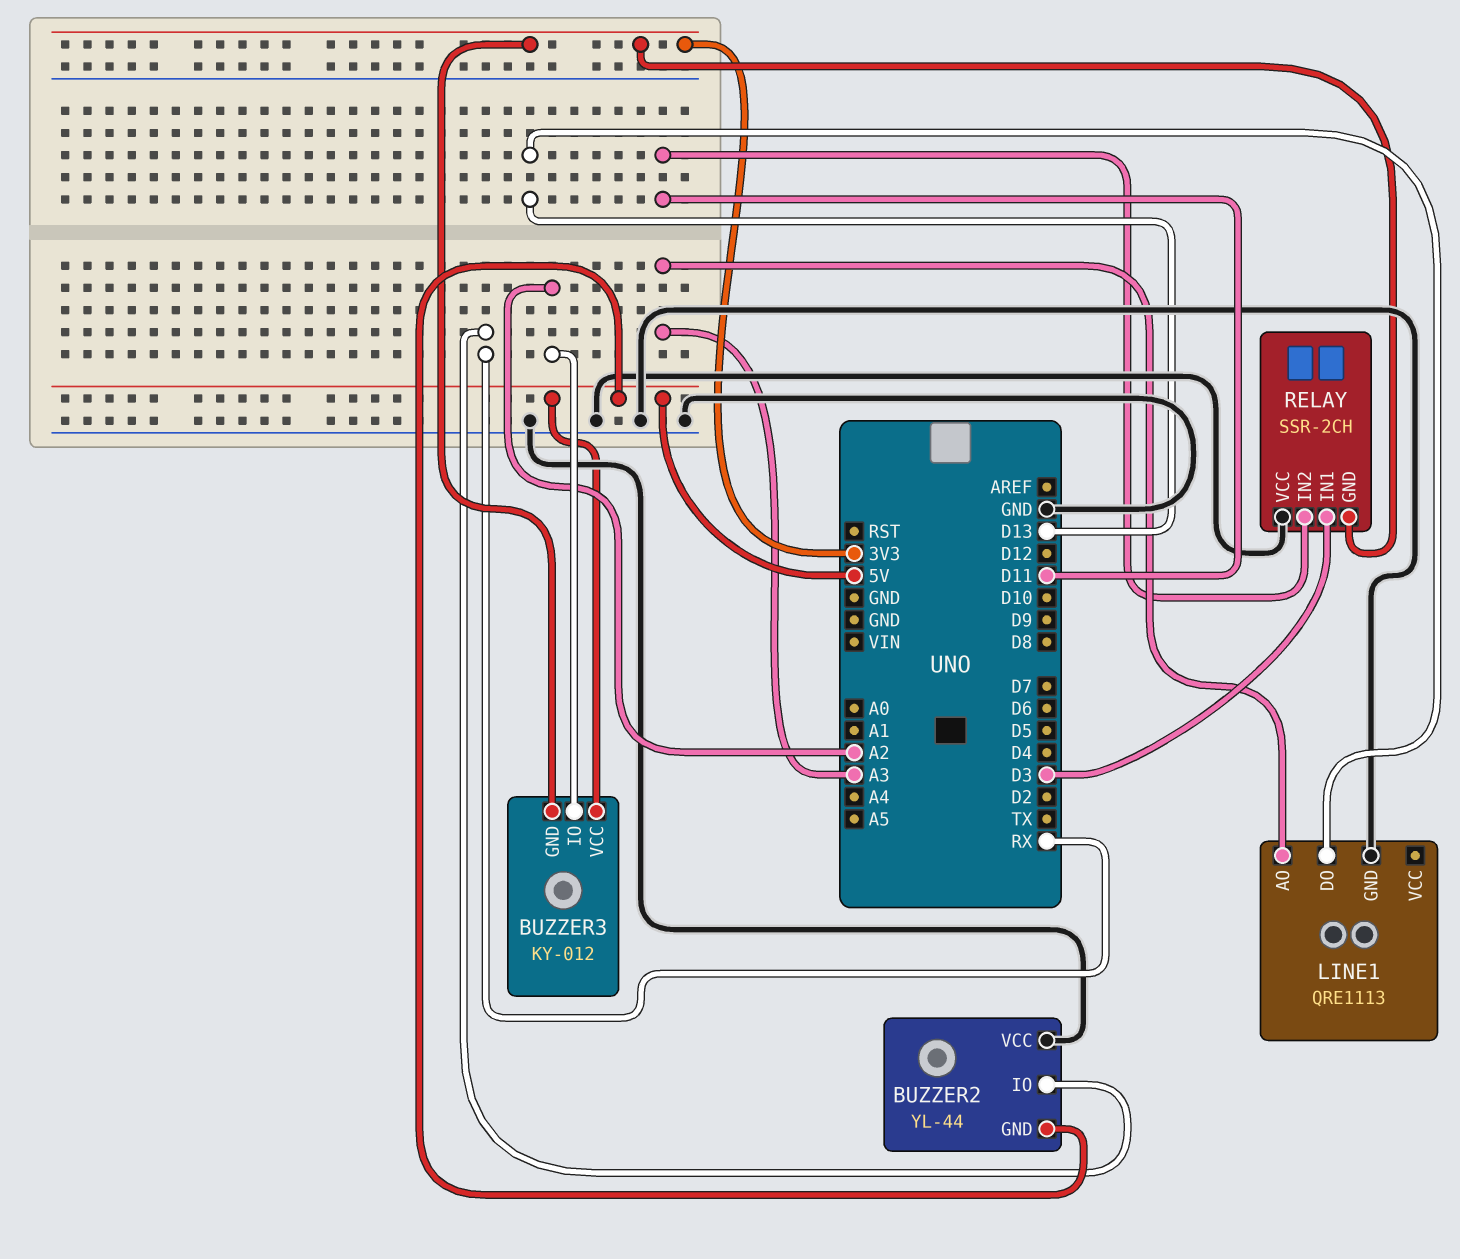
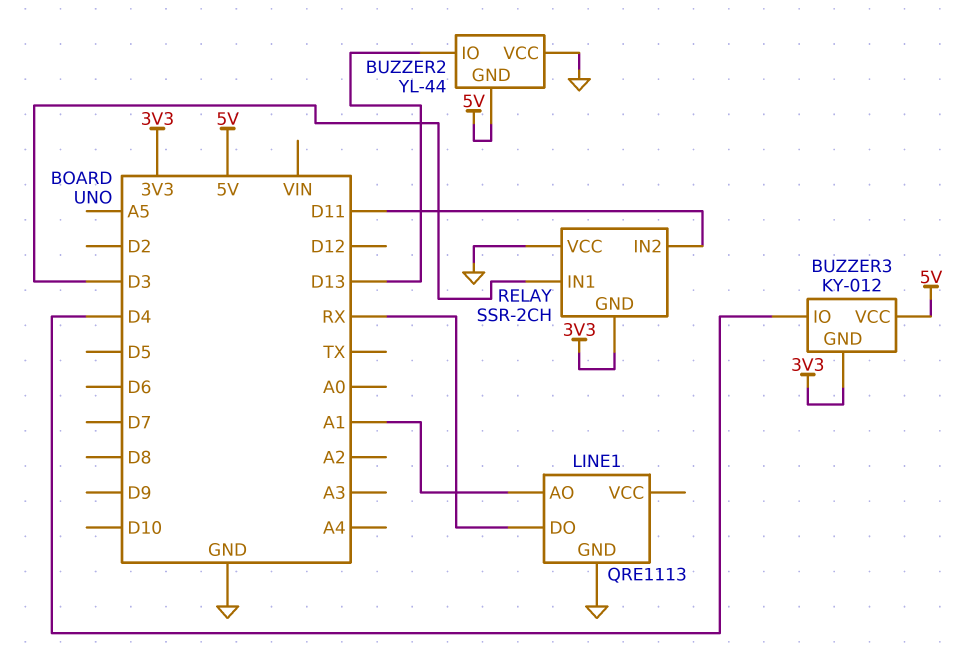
BUZZER2 pin IO: RX -> D13
BUZZER3 pin IO: A2 -> D4
LINE1 pin AO: A3 -> A1
LINE1 pin DO: D13 -> RX

